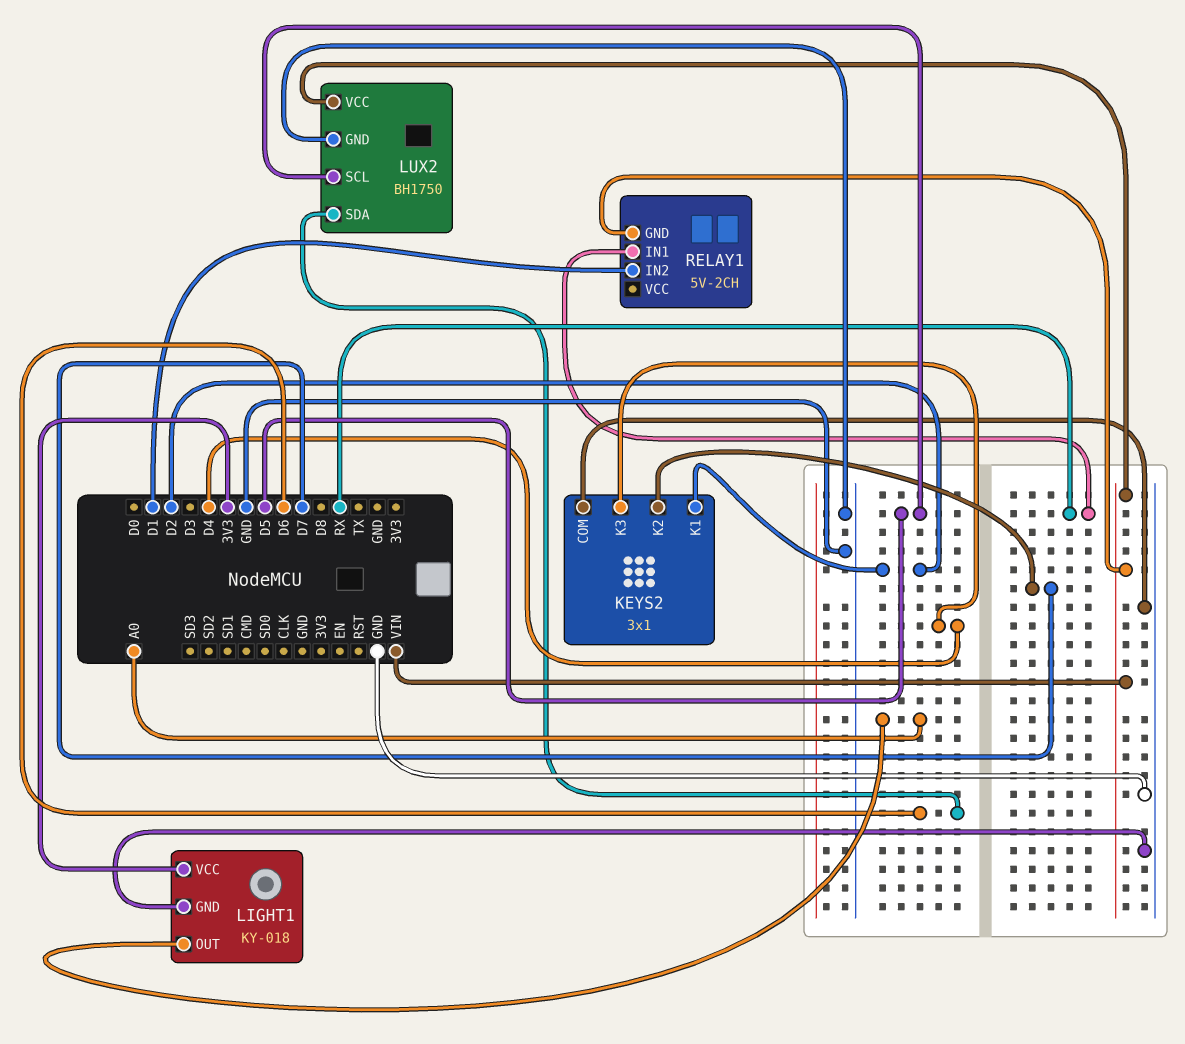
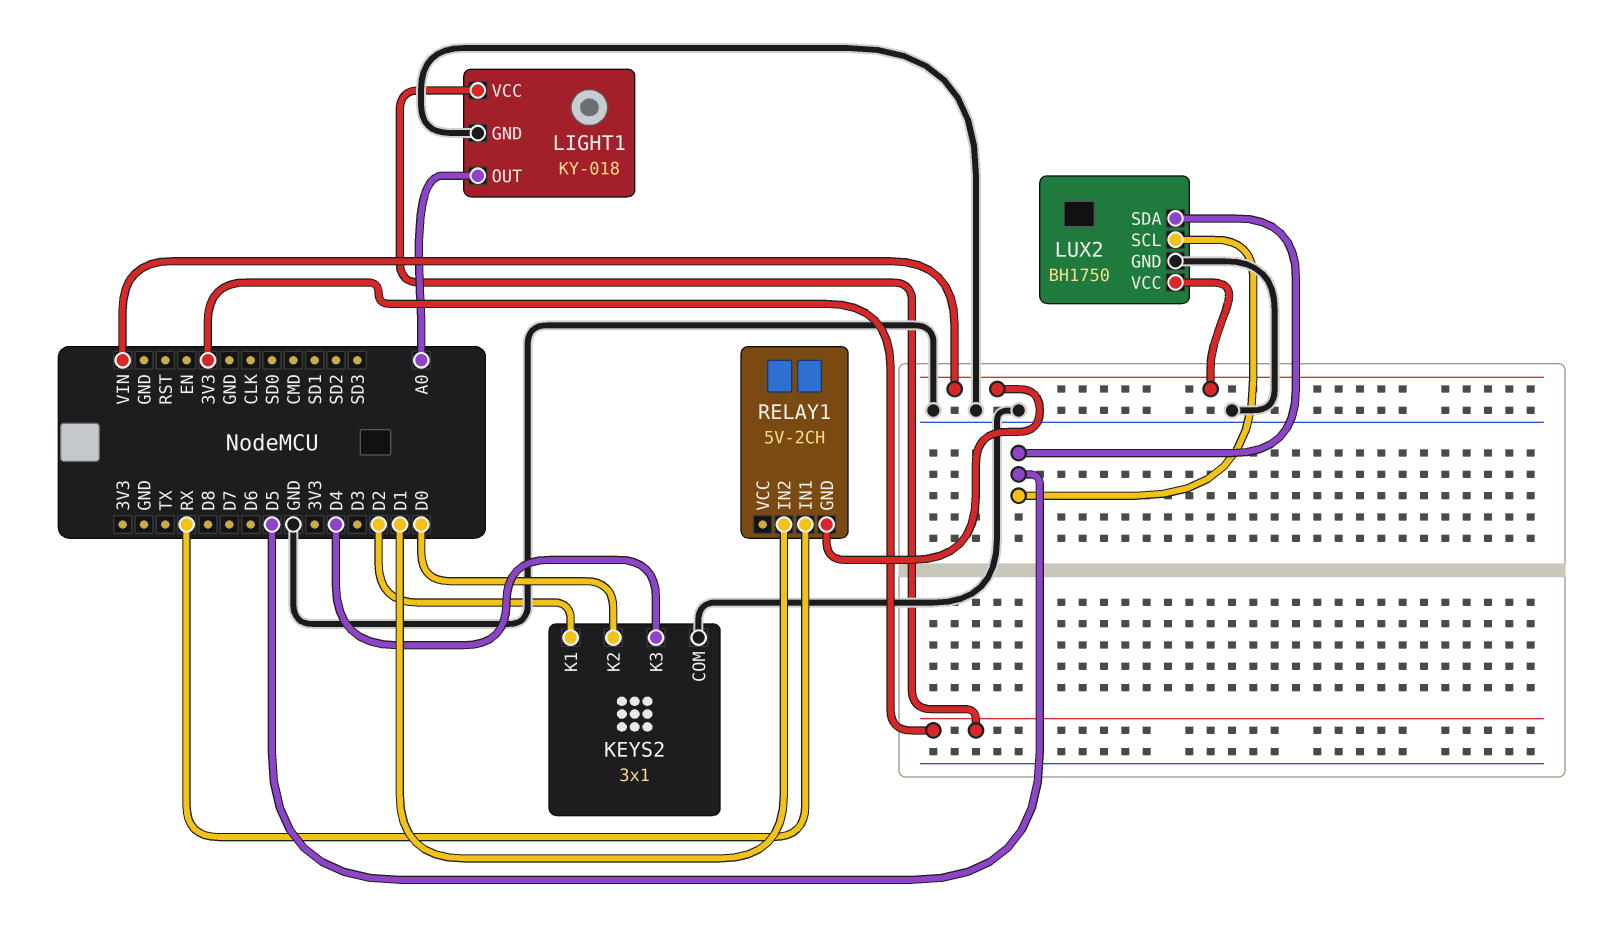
KEYS2 pin K2: D7 -> D0
LUX2 pin SDA: D6 -> D5

